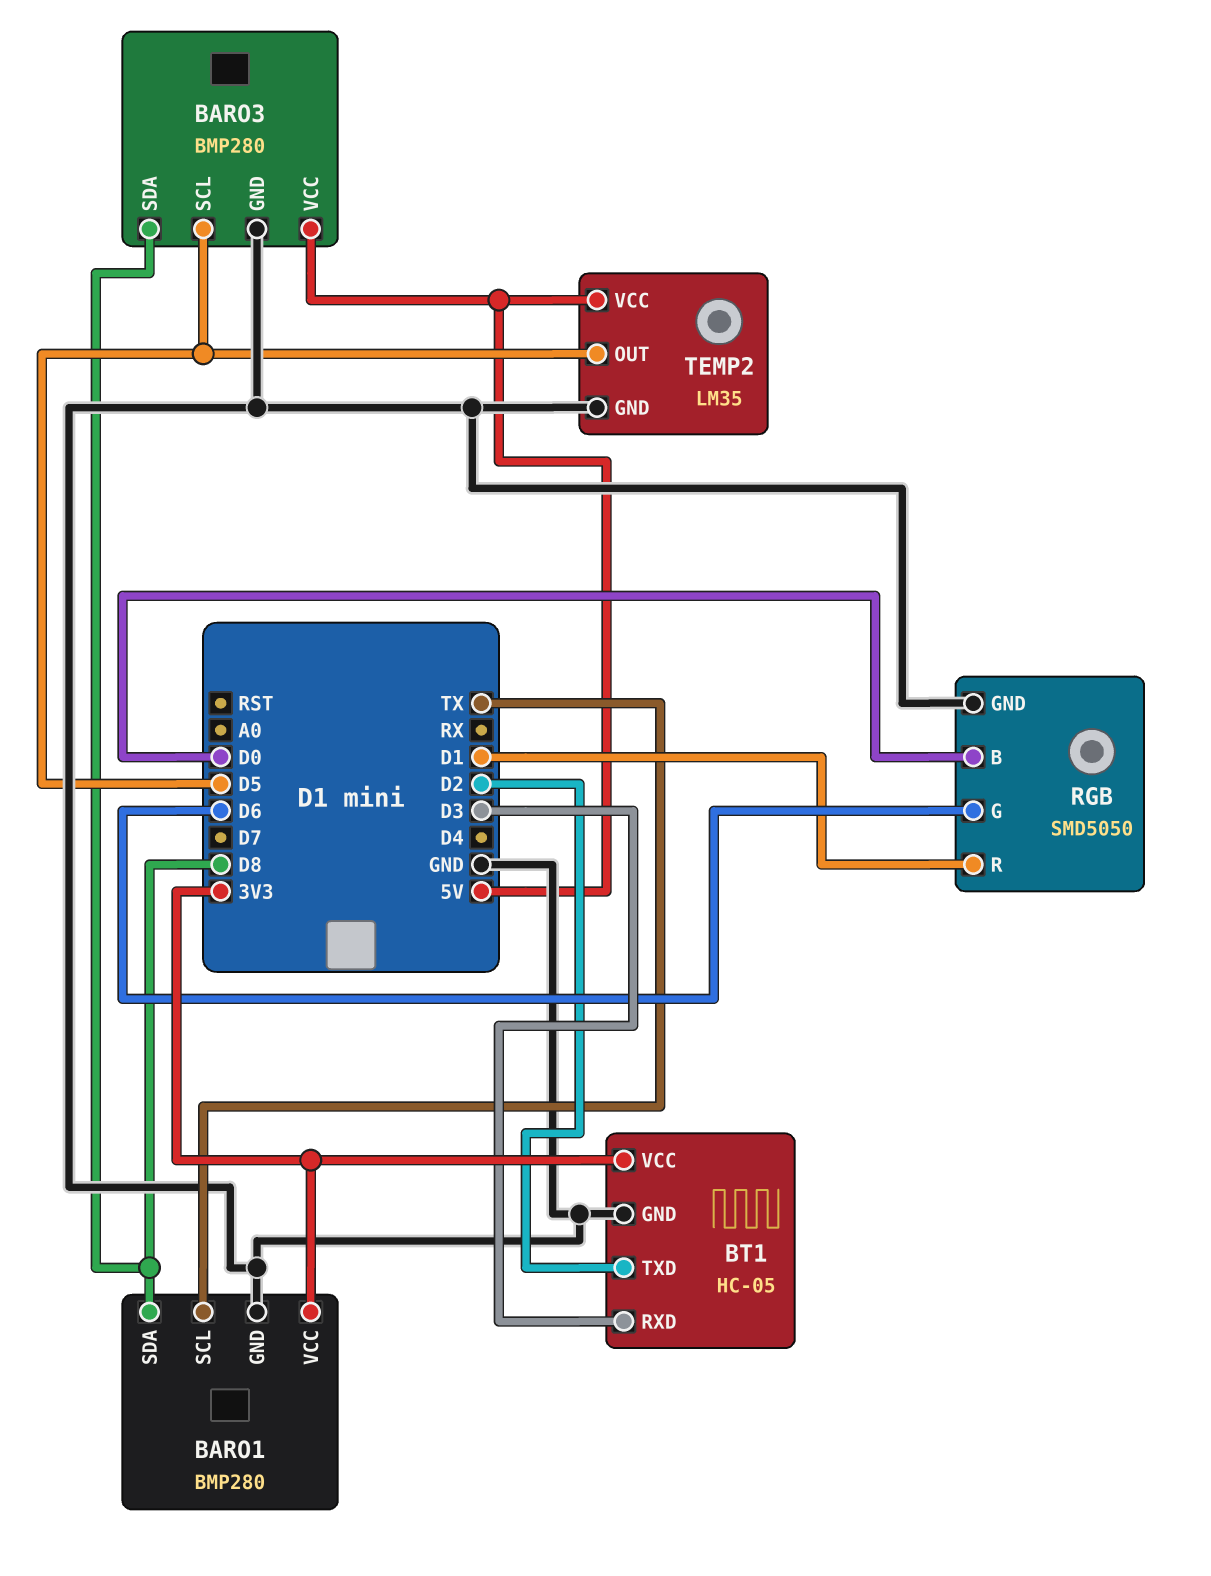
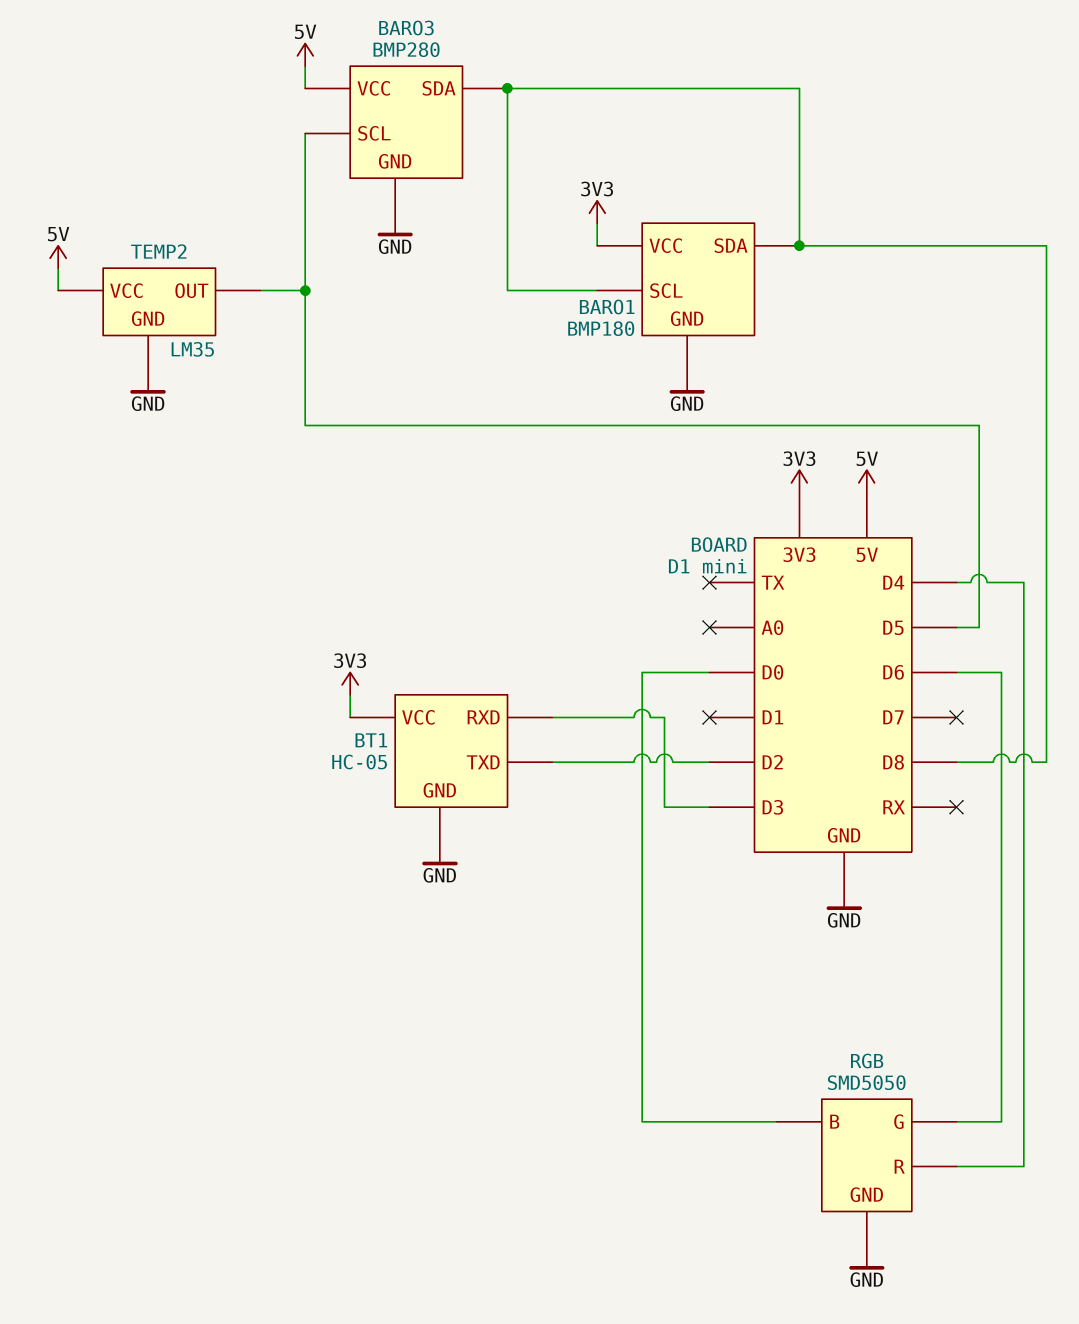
BARO1: BMP280 -> BMP180
BARO1 pin SCL: TX -> D8
RGB pin R: D1 -> D4

